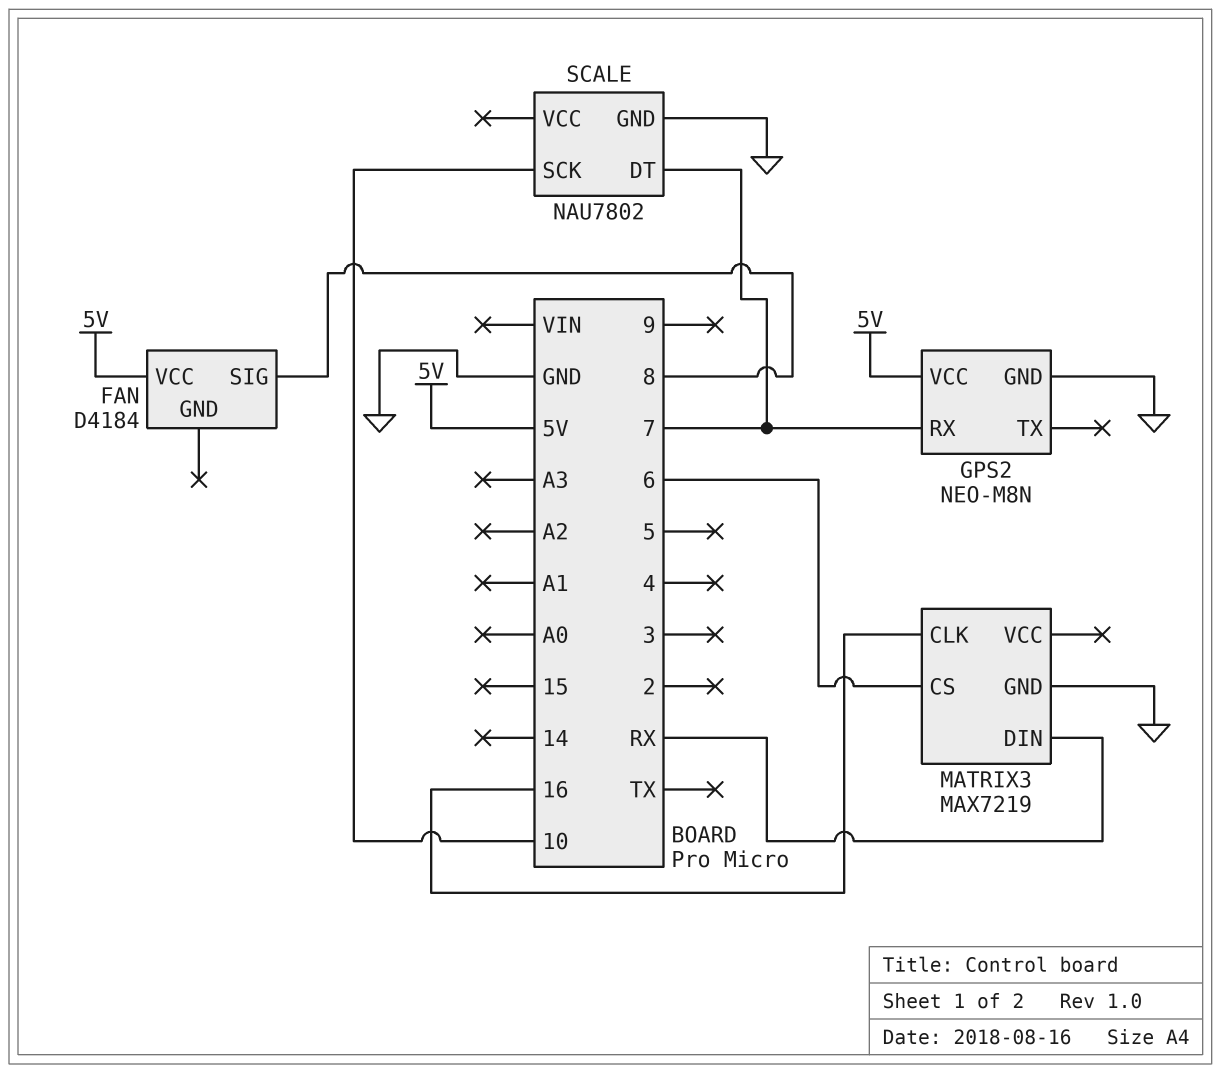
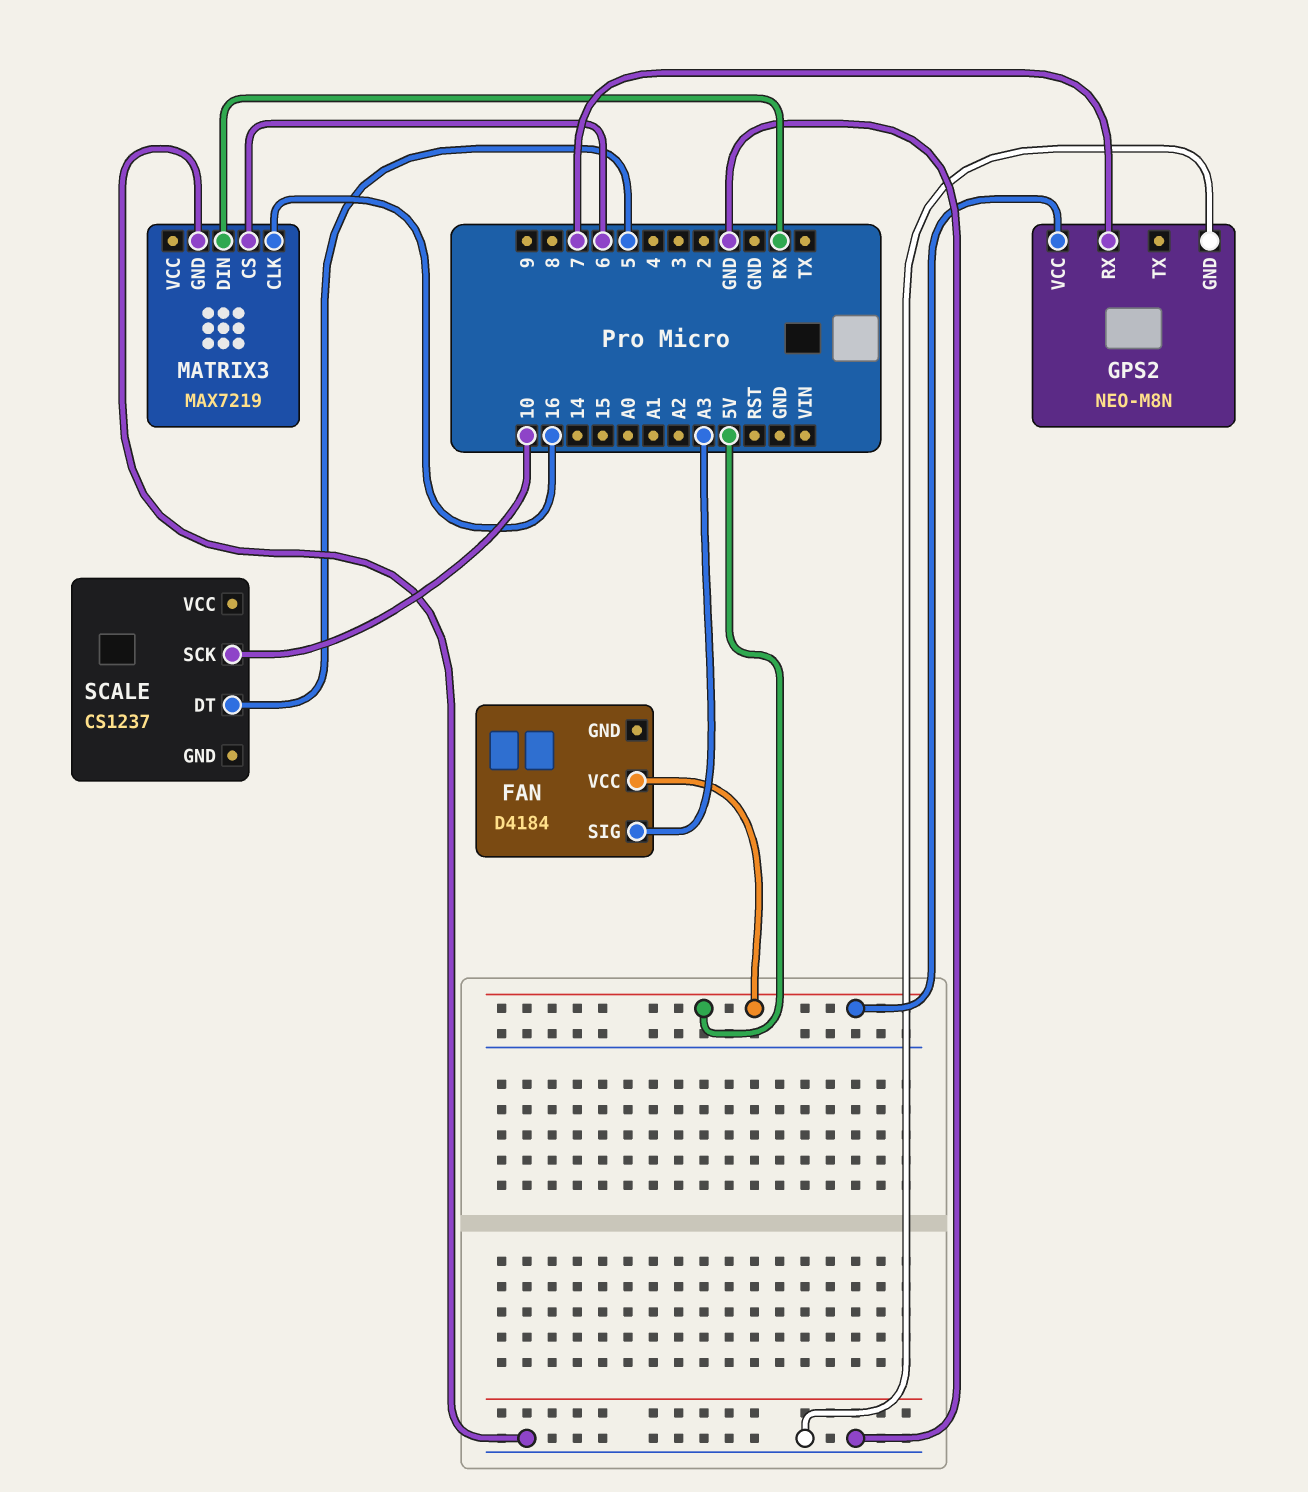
FAN pin SIG: 8 -> A3
SCALE: NAU7802 -> CS1237
SCALE pin DT: 7 -> 5
SCALE pin GND: GND -> none

